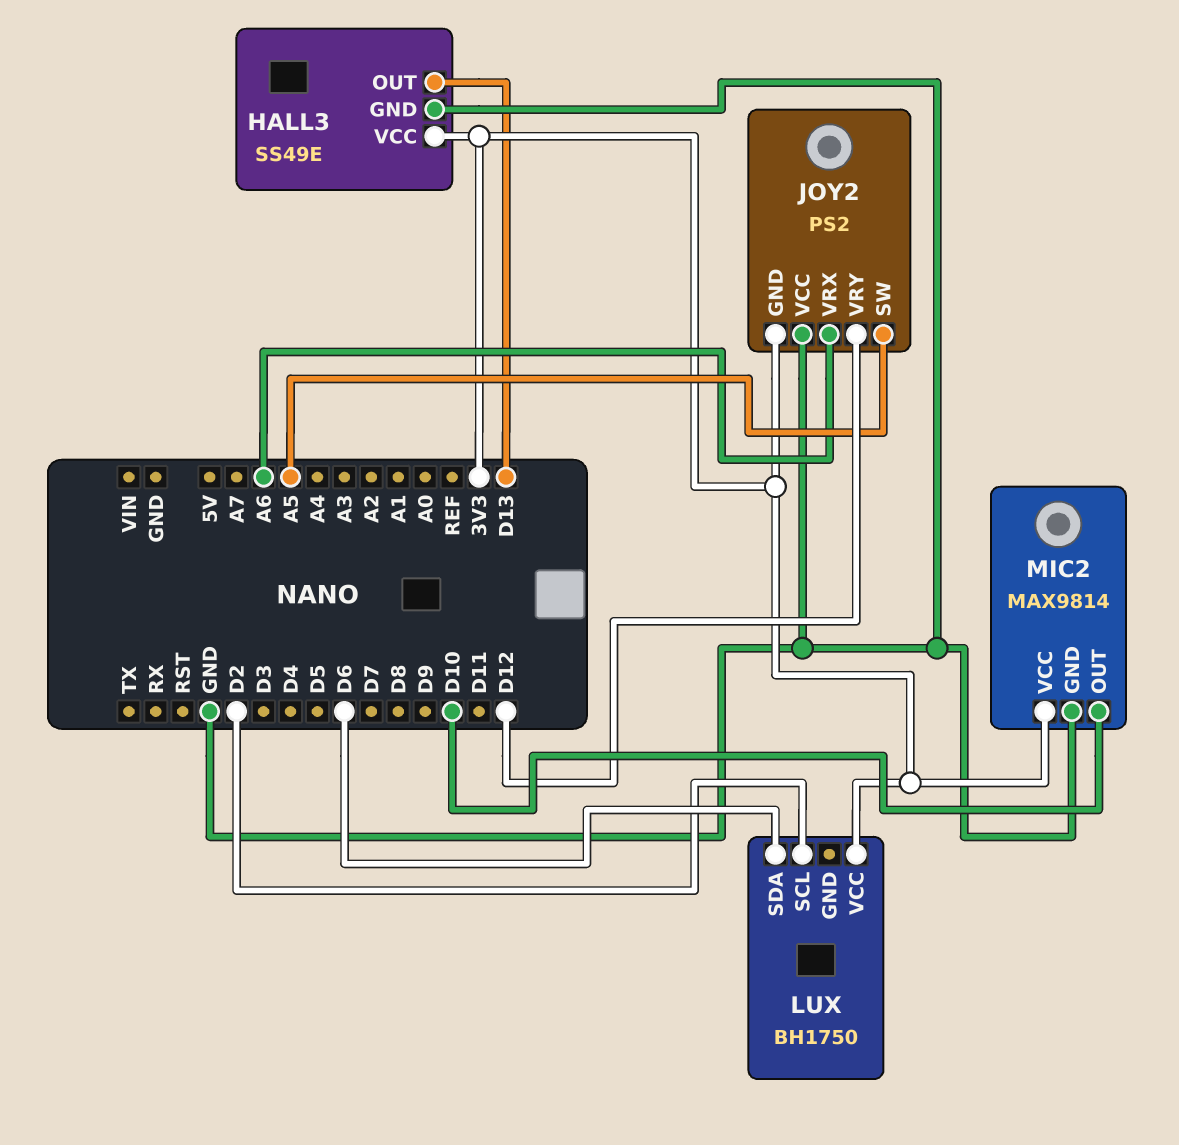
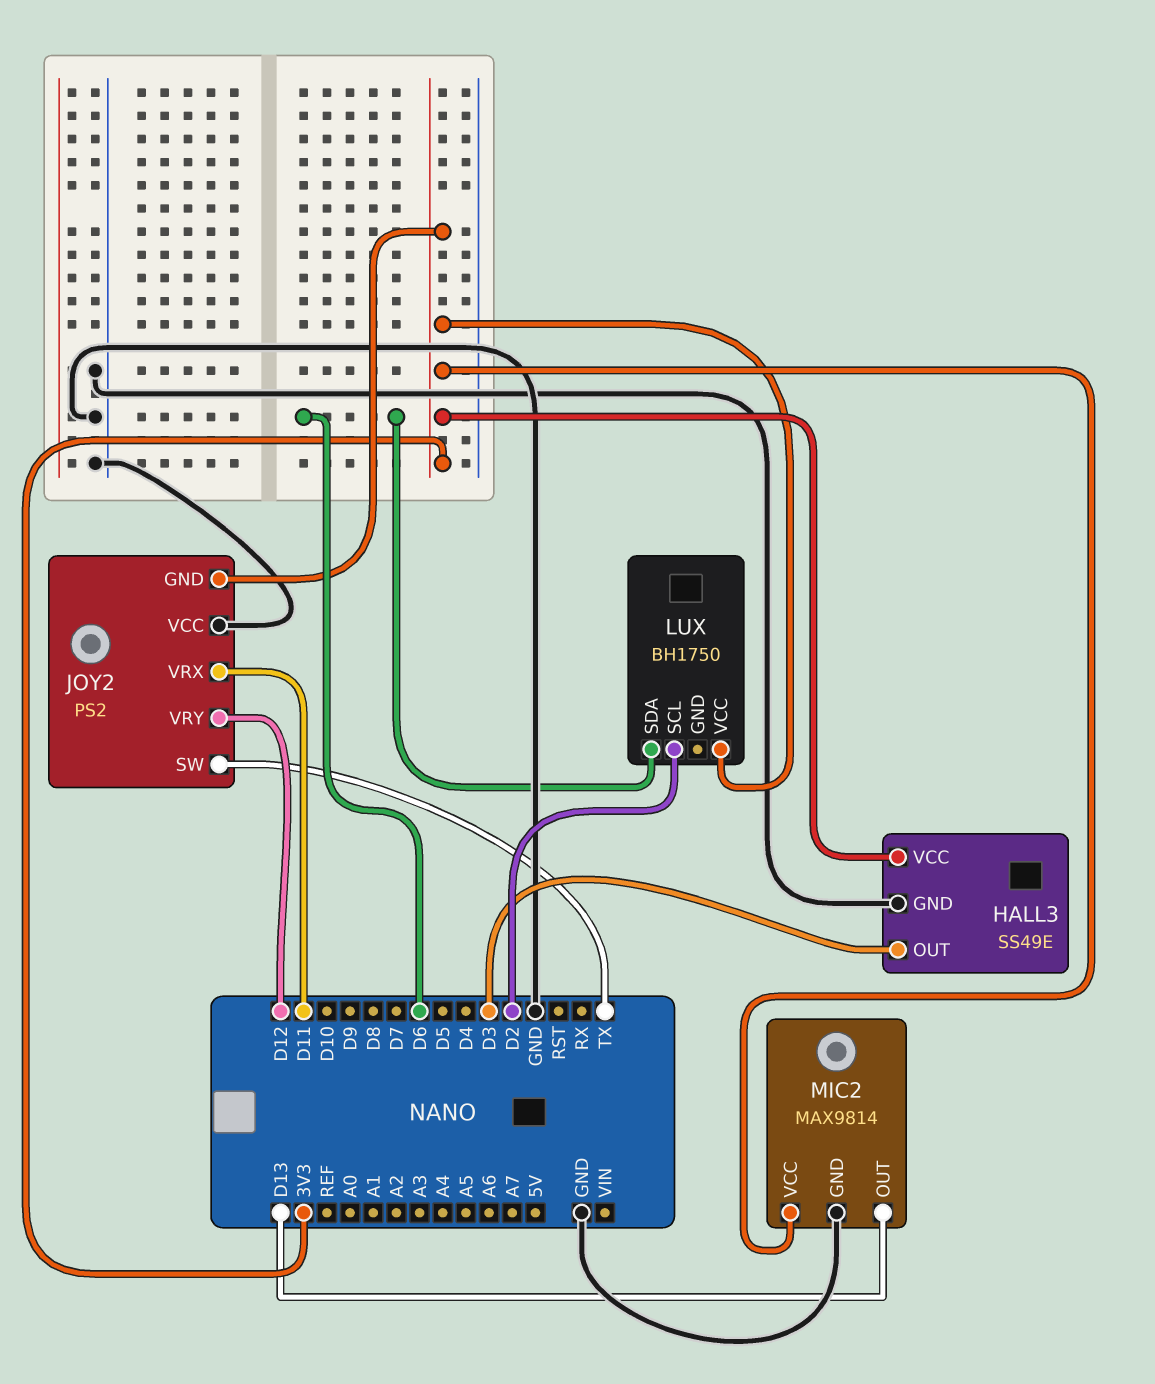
HALL3 pin OUT: D13 -> D3
JOY2 pin SW: A5 -> TX
JOY2 pin VRX: A6 -> D11
MIC2 pin OUT: D10 -> D13

